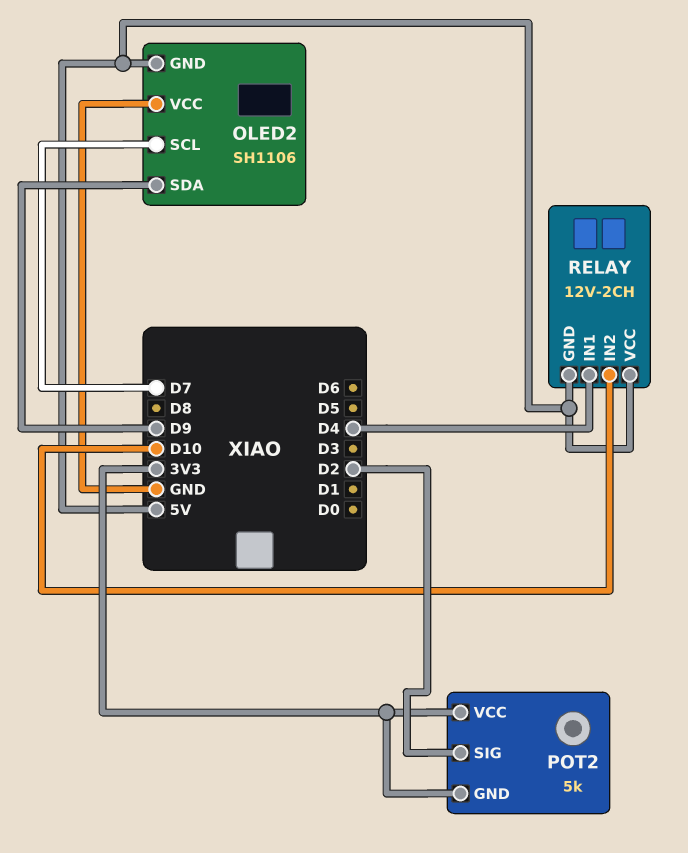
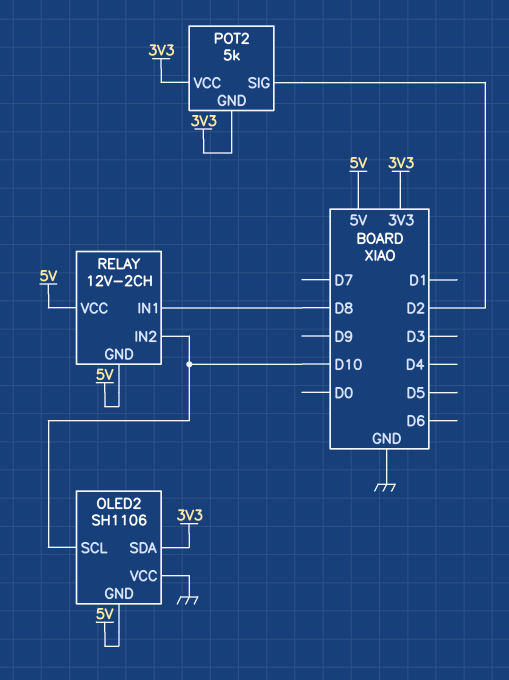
OLED2 pin SCL: D7 -> D10
OLED2 pin SDA: D9 -> 3V3
RELAY pin IN1: D4 -> D8

